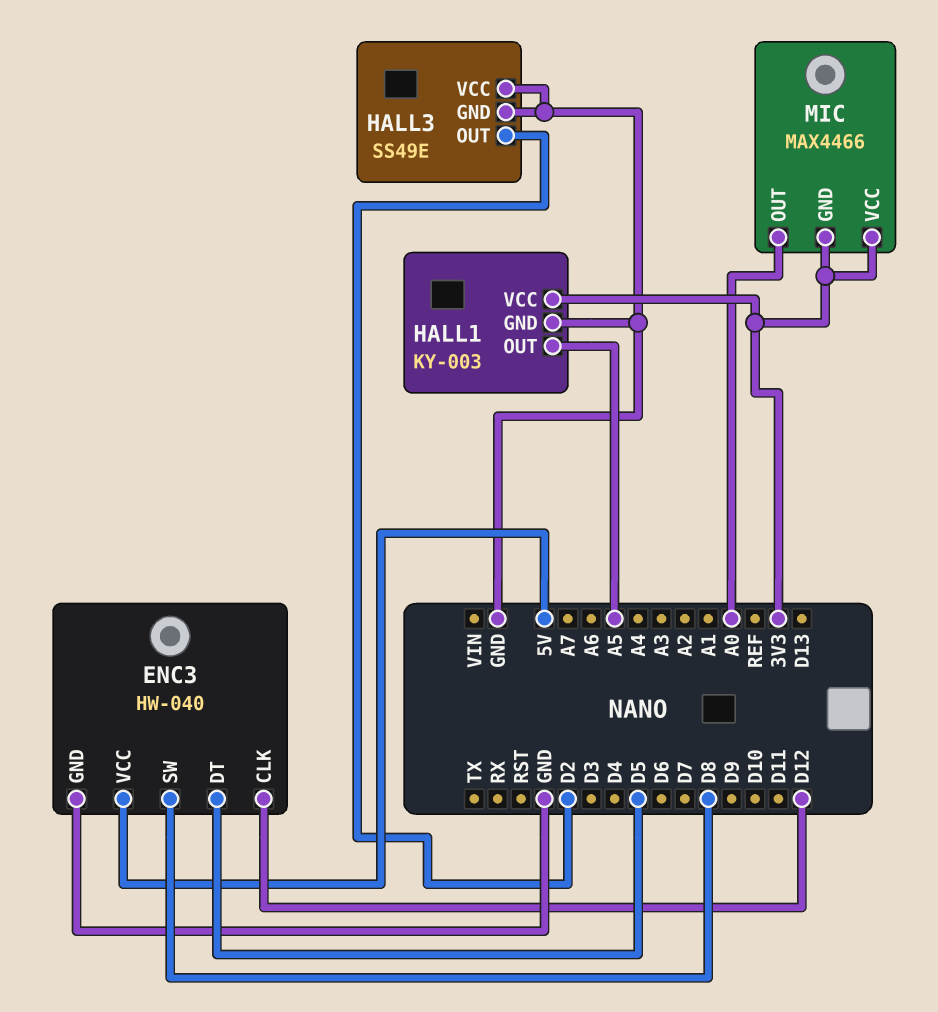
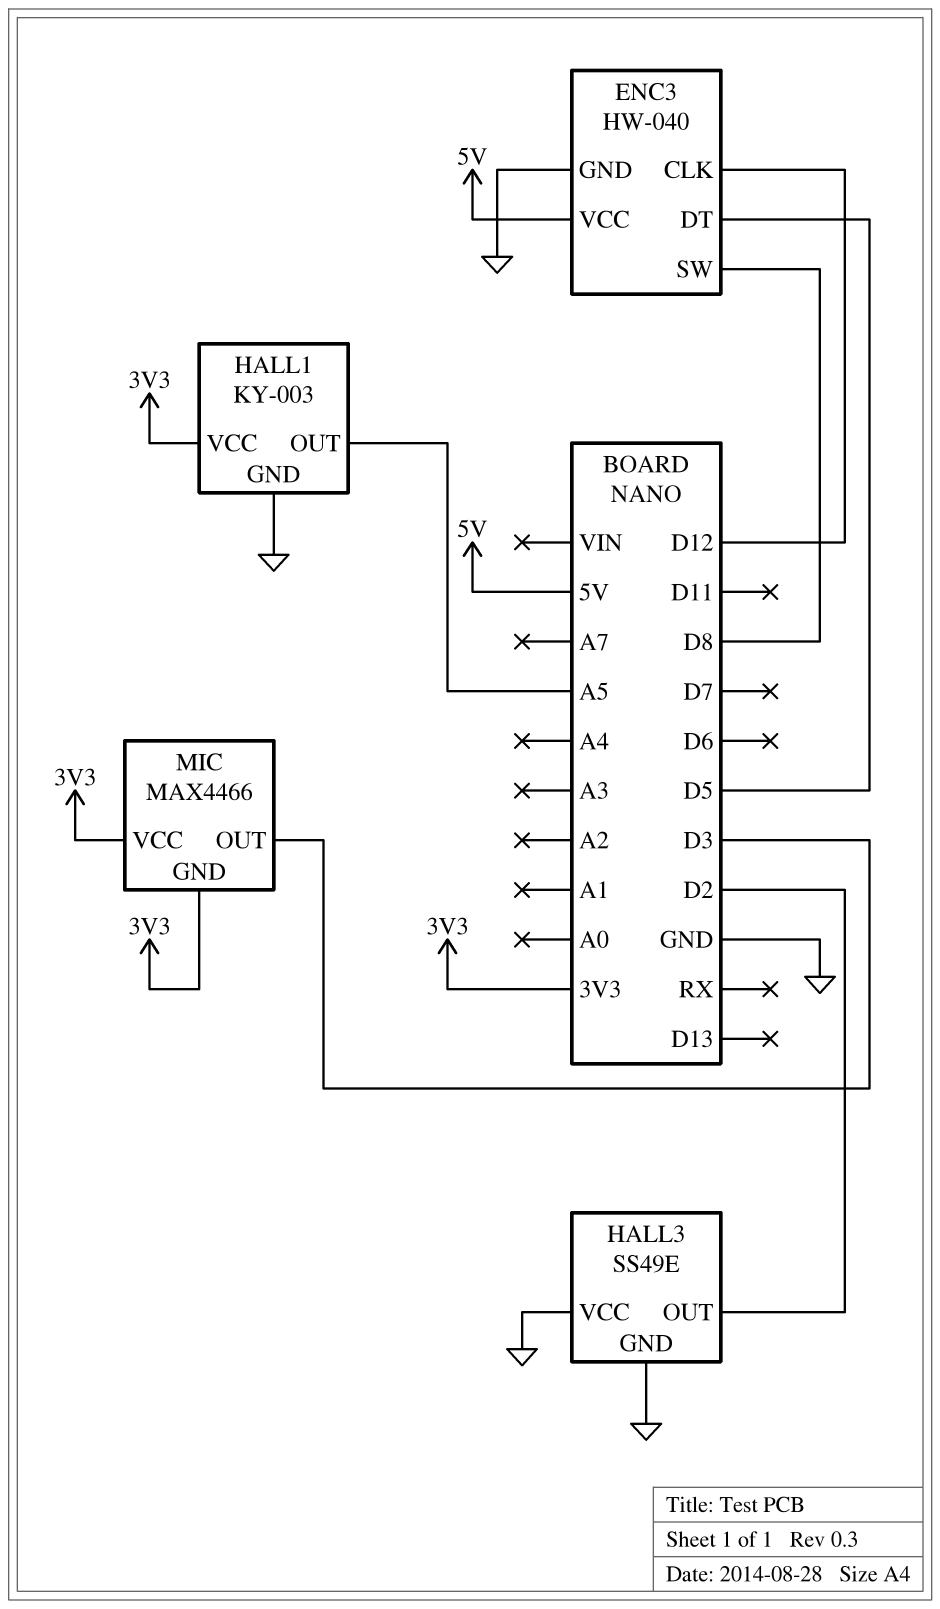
MIC pin OUT: A0 -> D3

